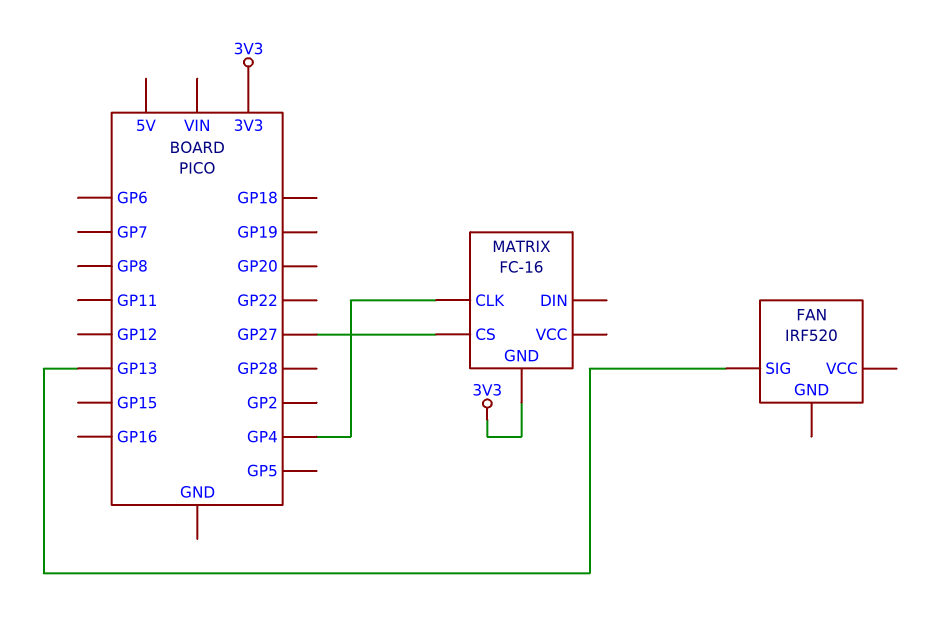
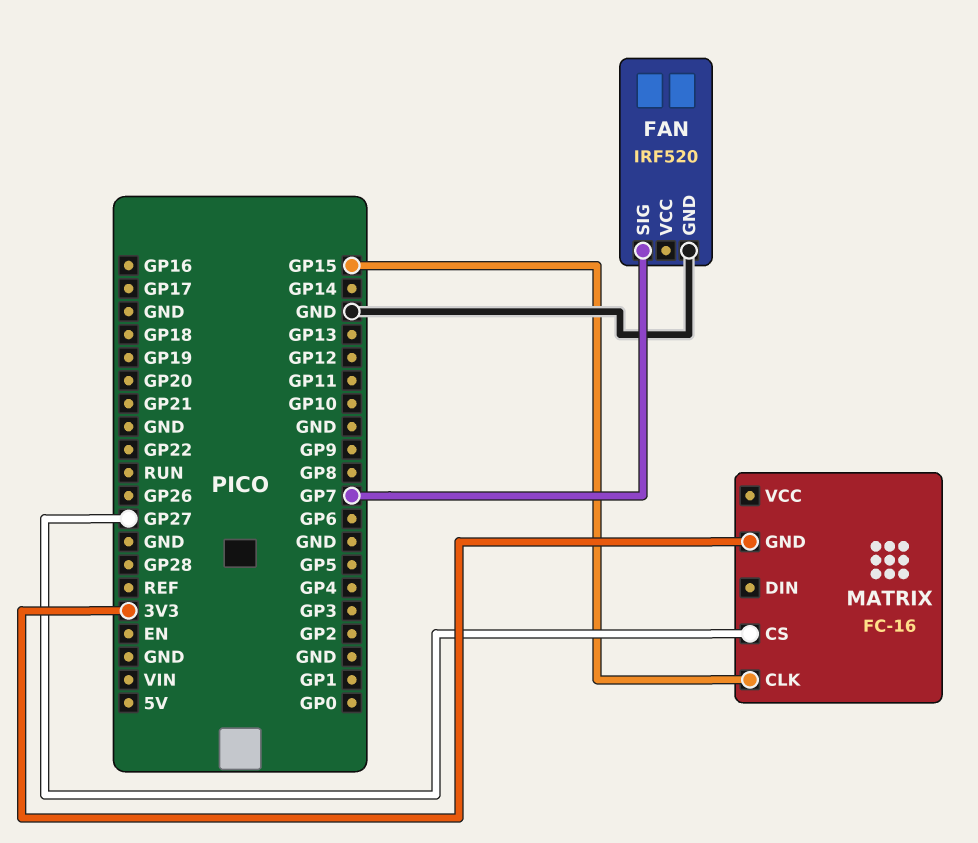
FAN pin GND: none -> GND
FAN pin SIG: GP13 -> GP7
MATRIX pin CLK: GP4 -> GP15

